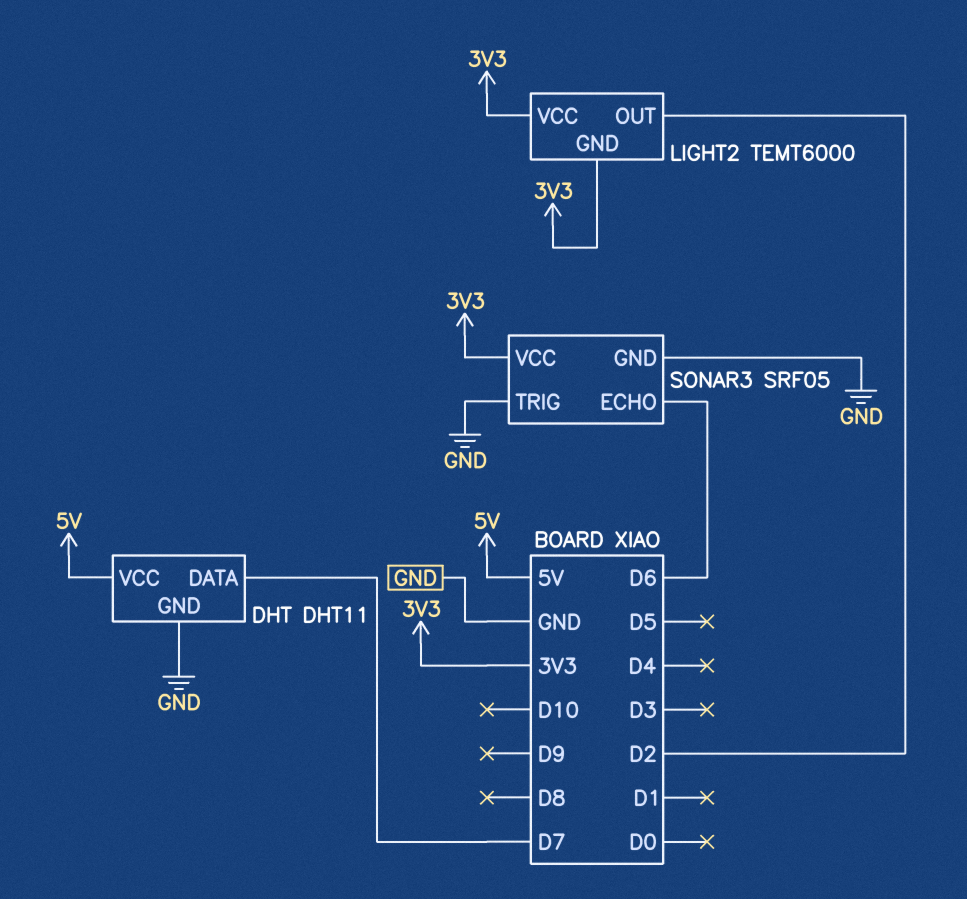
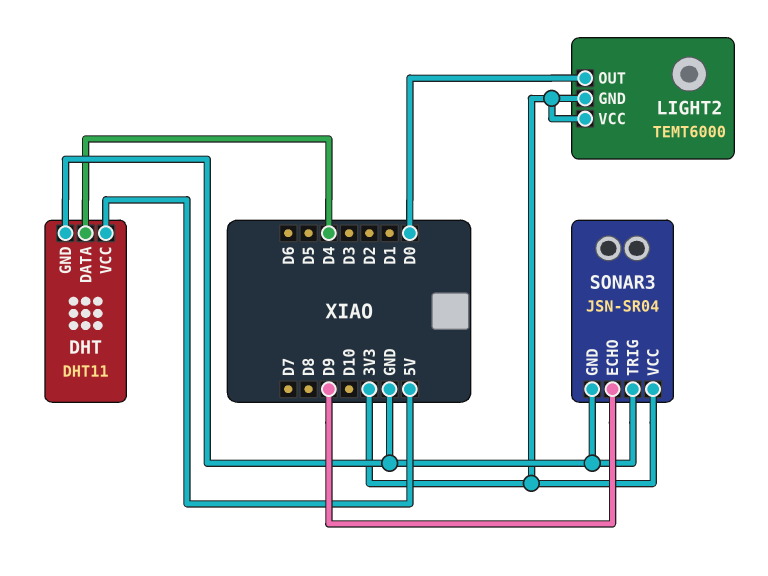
DHT pin DATA: D7 -> D4
LIGHT2 pin OUT: D2 -> D0
SONAR3: SRF05 -> JSN-SR04
SONAR3 pin ECHO: D6 -> D9

